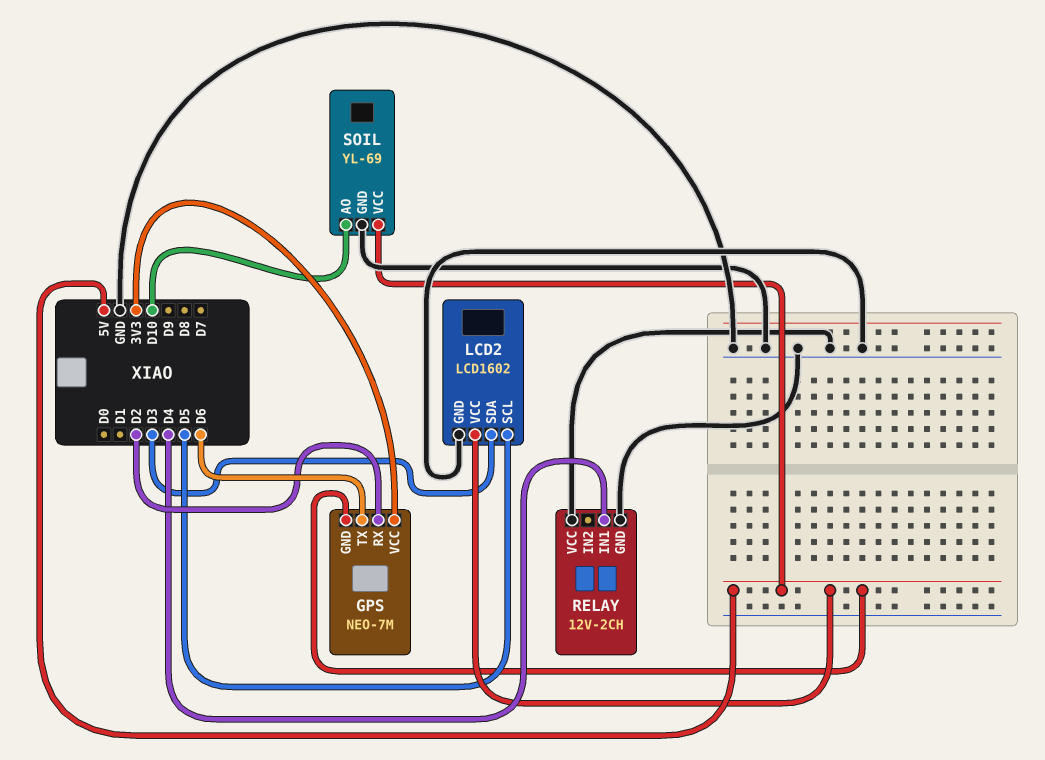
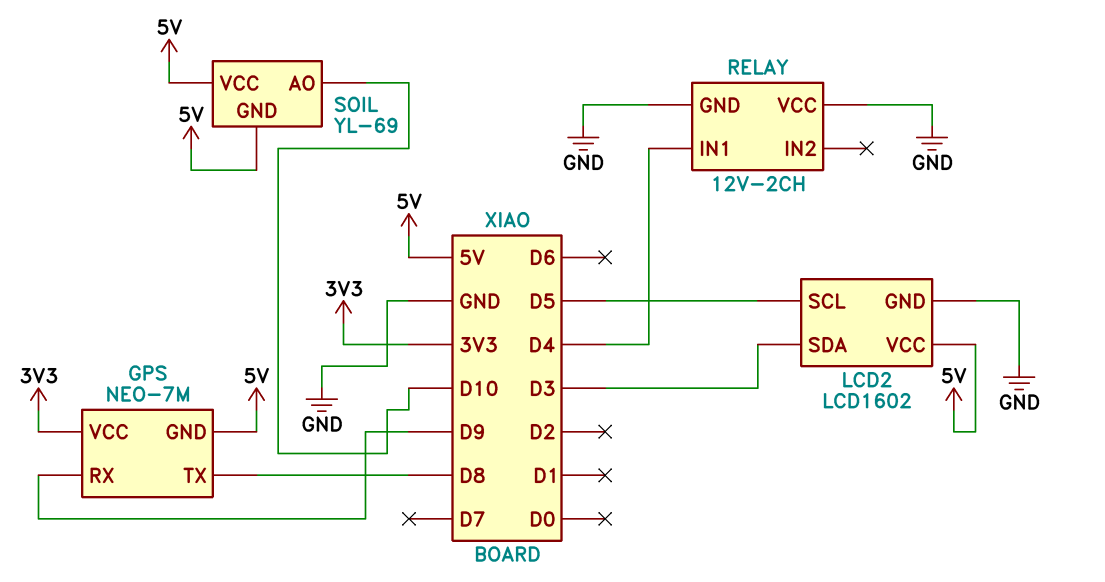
GPS pin RX: D2 -> D9
GPS pin TX: D6 -> D8
SOIL pin GND: GND -> 5V

